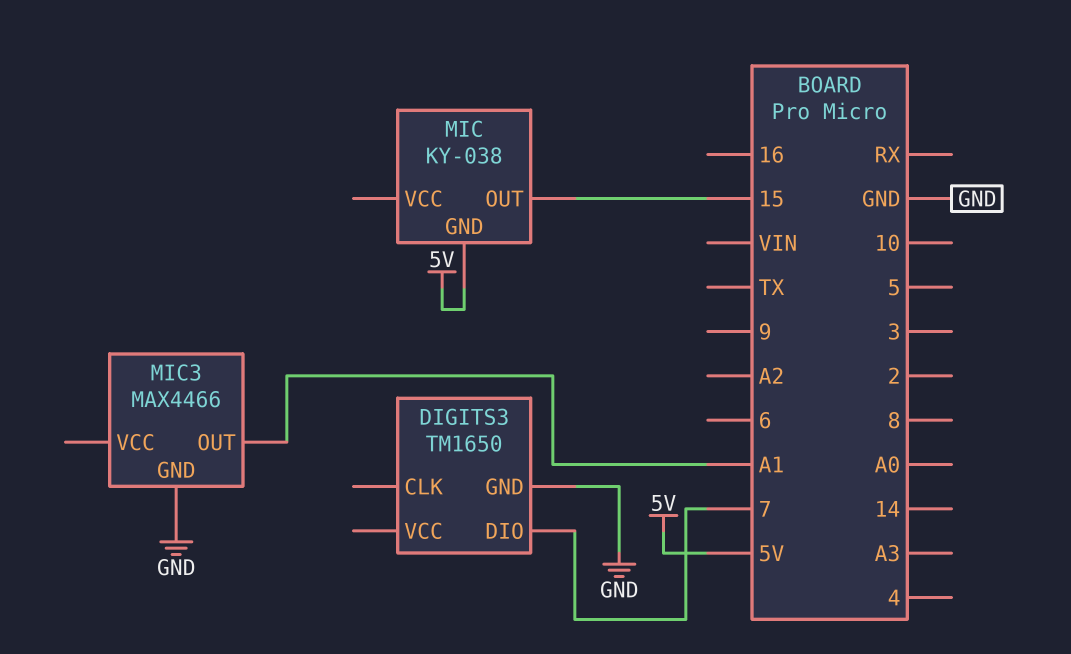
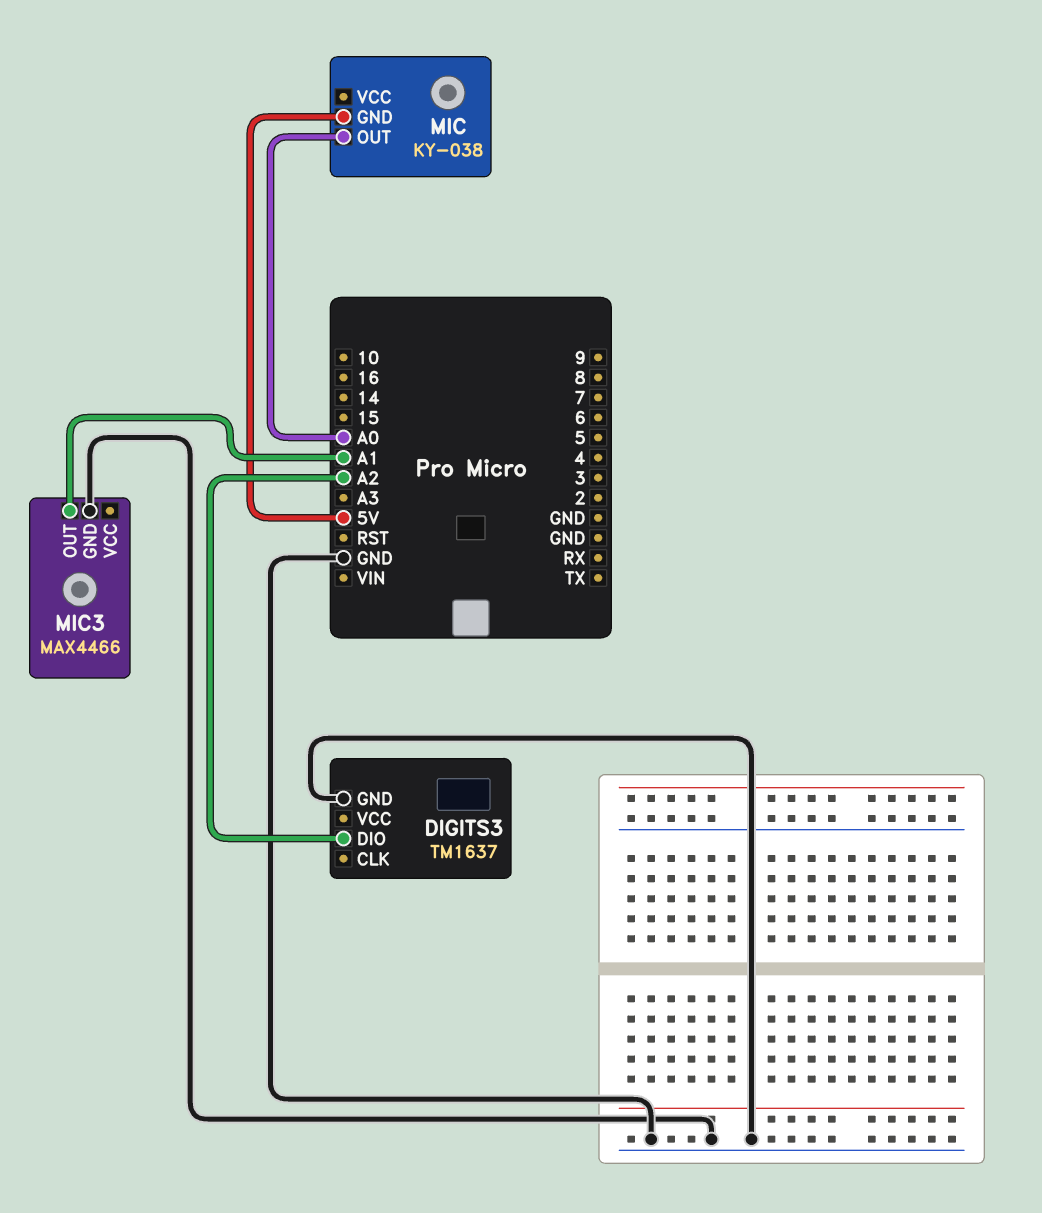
DIGITS3: TM1650 -> TM1637
DIGITS3 pin DIO: 7 -> A2
MIC pin OUT: 15 -> A0

